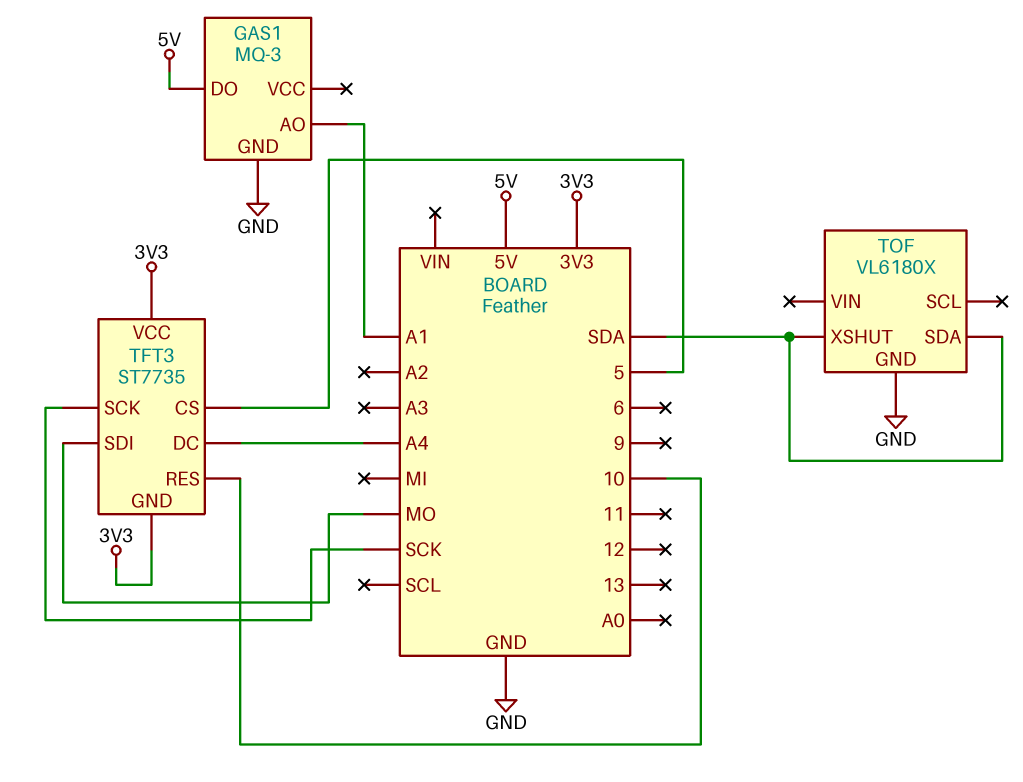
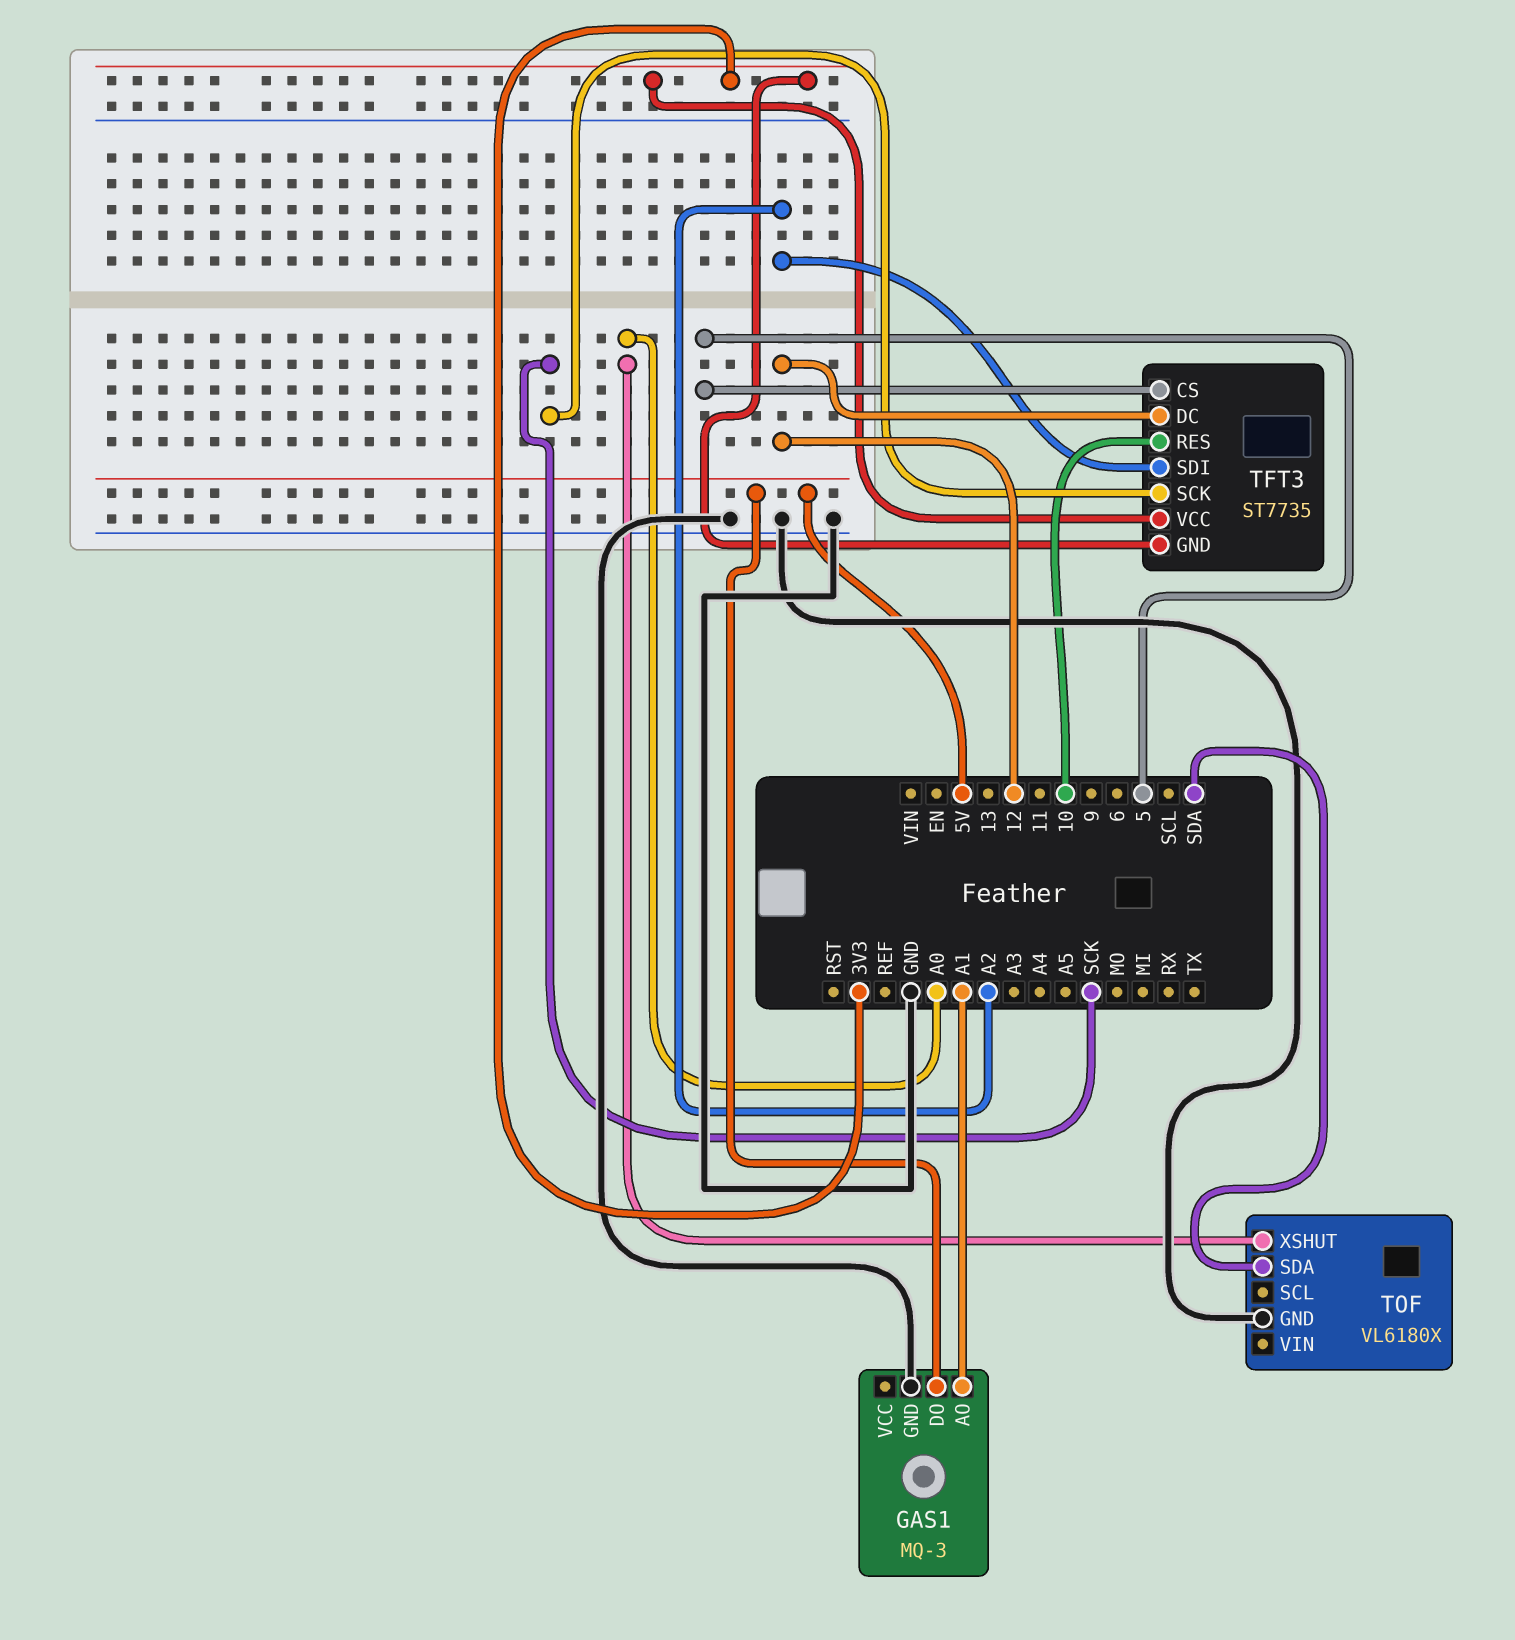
TFT3 pin DC: A4 -> 12
TFT3 pin SDI: MO -> A2
TOF pin XSHUT: SDA -> A0

